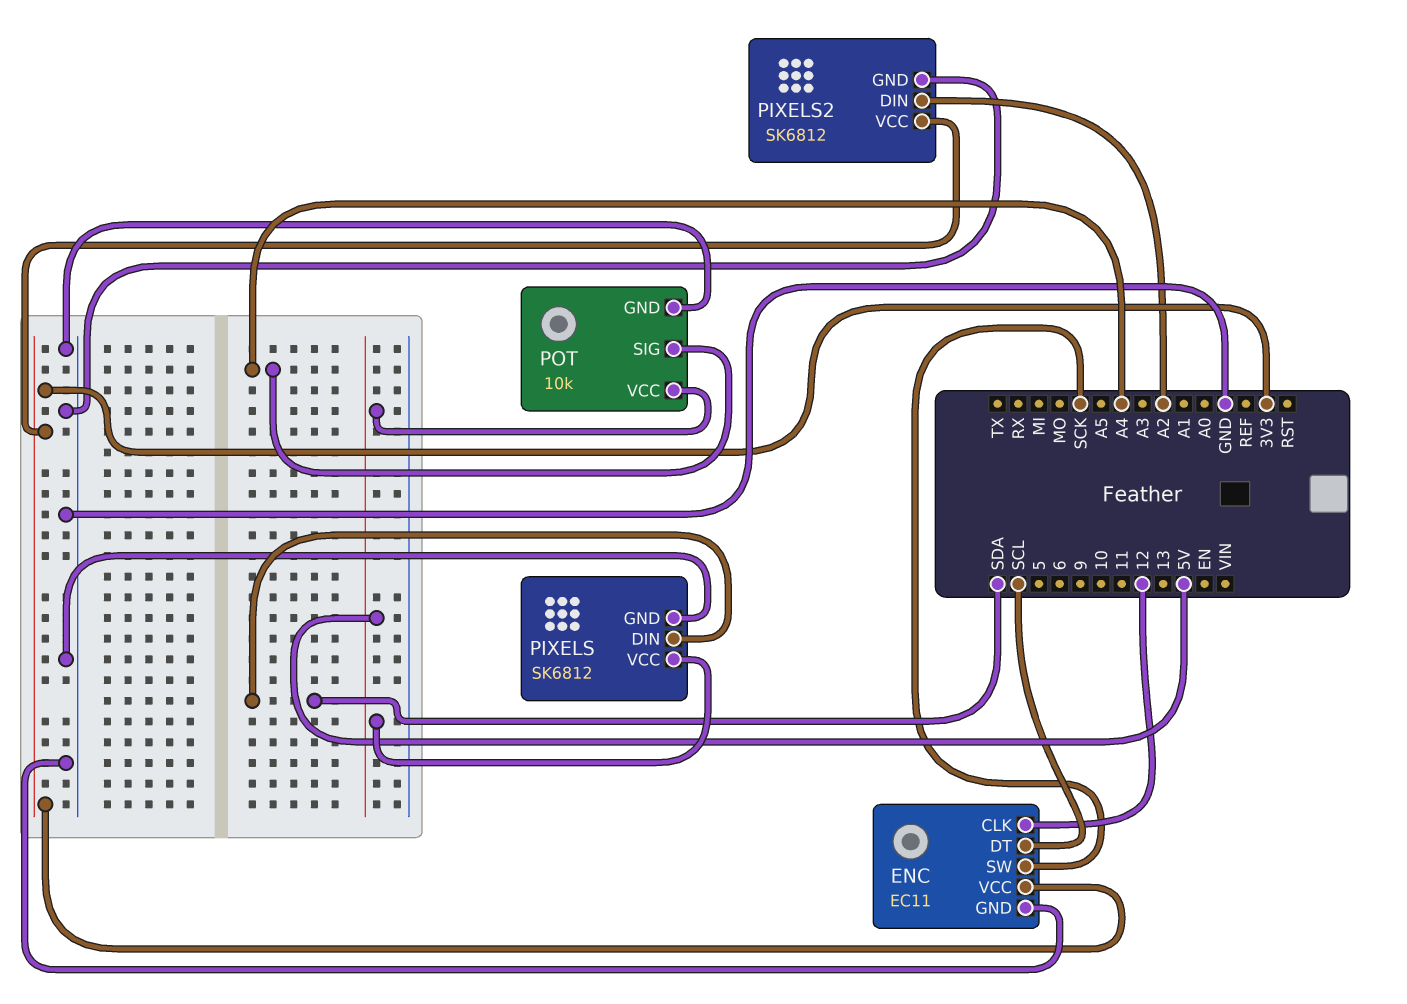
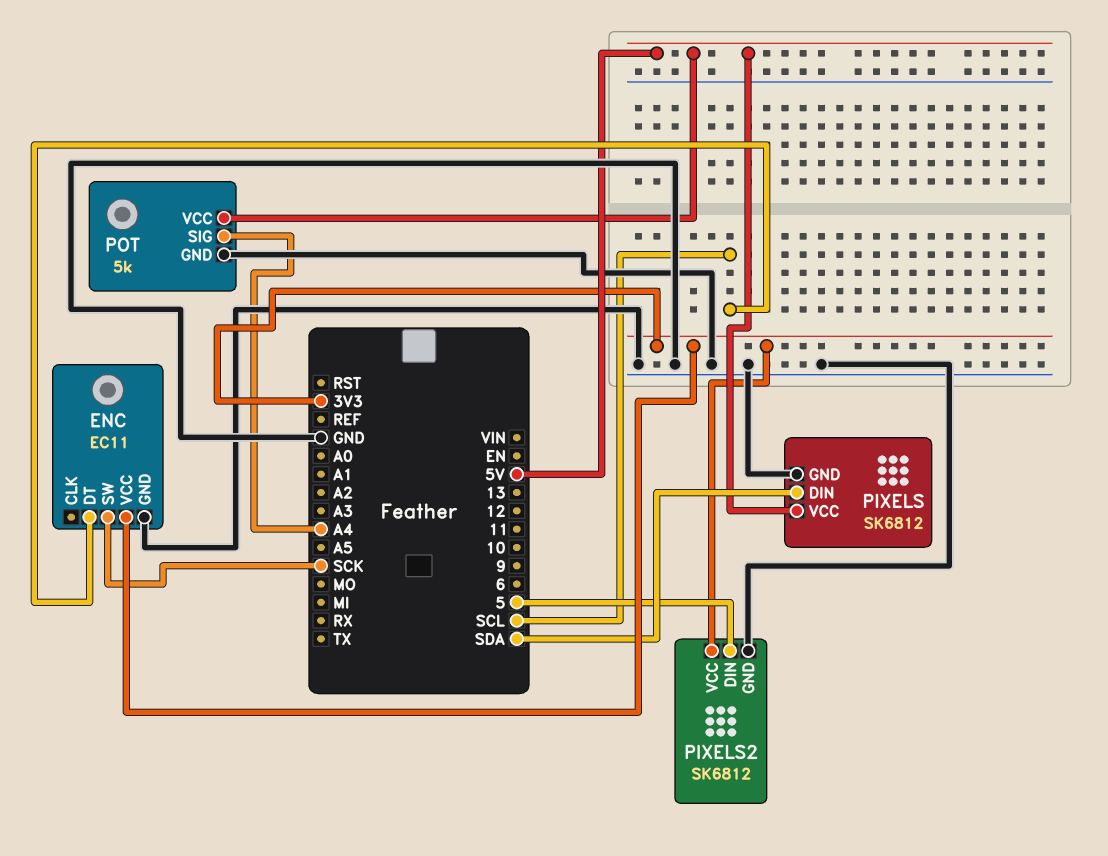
ENC pin CLK: 12 -> none
PIXELS2 pin DIN: A2 -> 5
POT: 10k -> 5k

